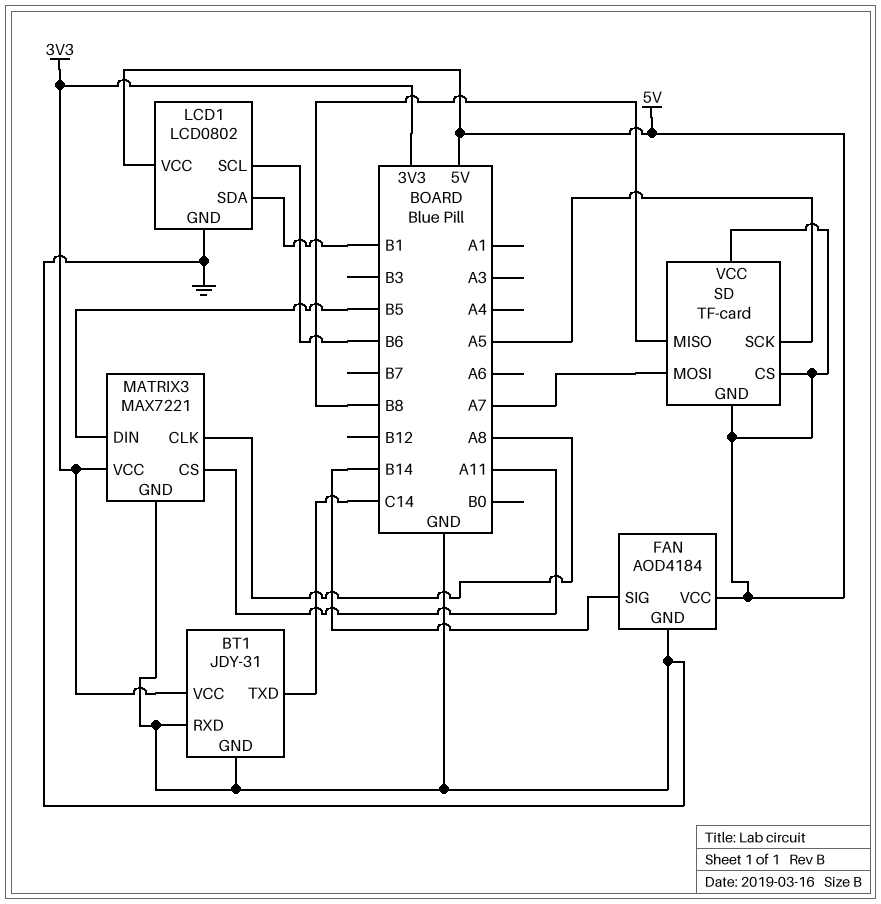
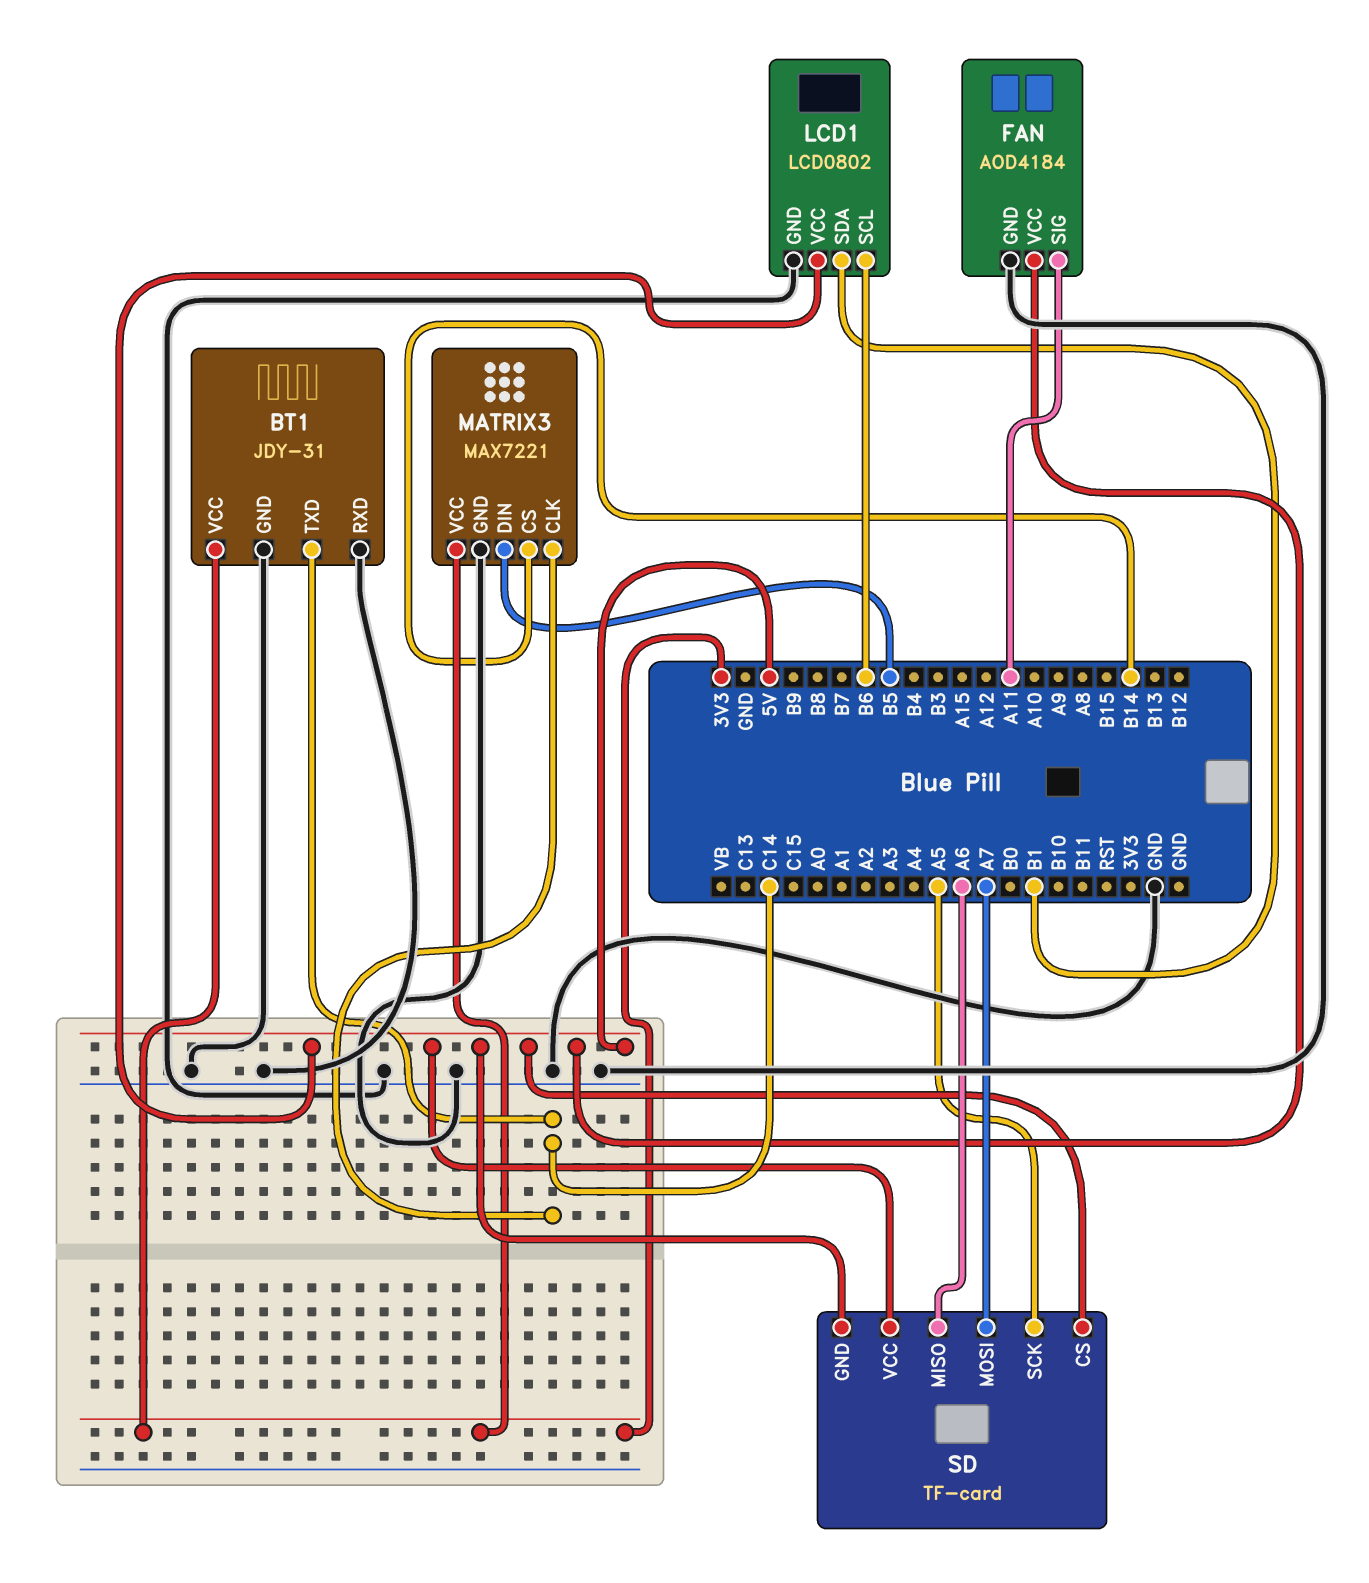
FAN pin SIG: B14 -> A11
MATRIX3 pin CLK: A8 -> C14
MATRIX3 pin CS: A11 -> B14
SD pin MISO: B8 -> A6

